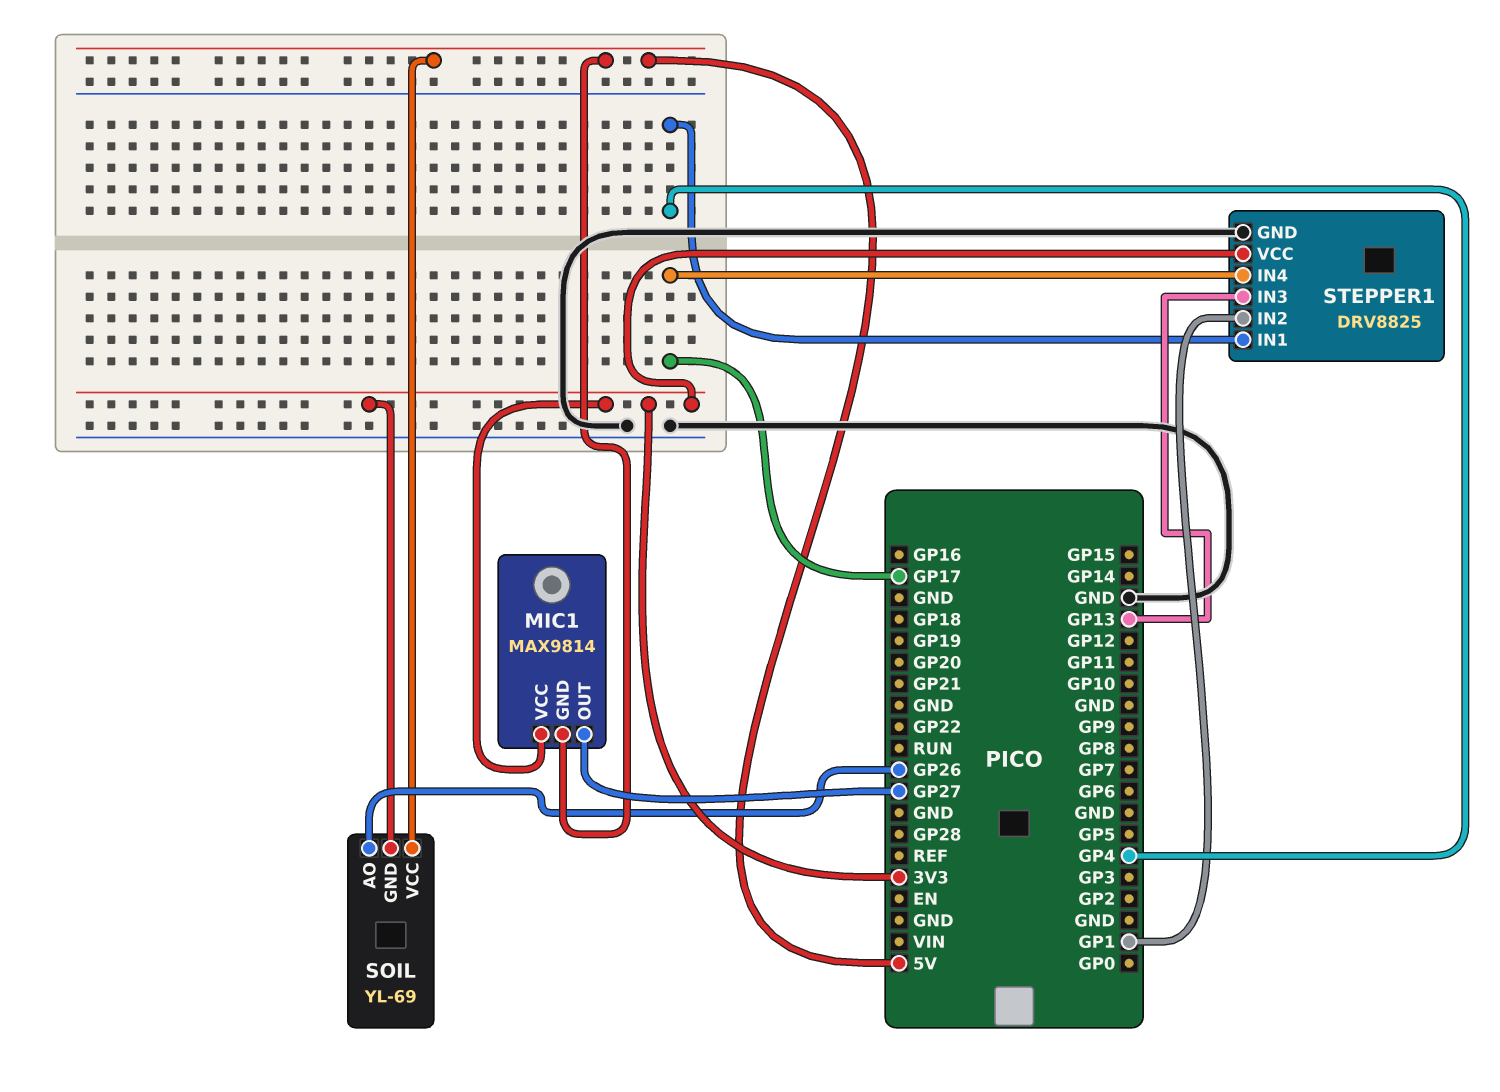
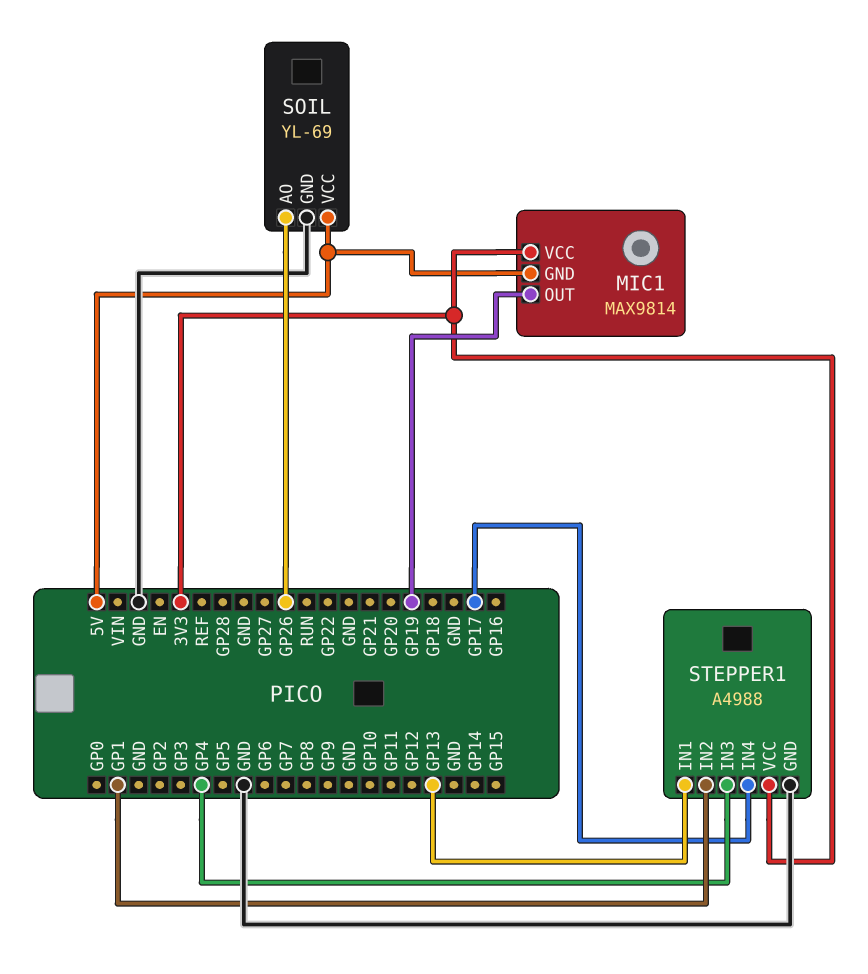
MIC1 pin OUT: GP27 -> GP19
SOIL pin GND: 3V3 -> GND
STEPPER1: DRV8825 -> A4988
STEPPER1 pin IN1: GP4 -> GP13
STEPPER1 pin IN3: GP13 -> GP4

